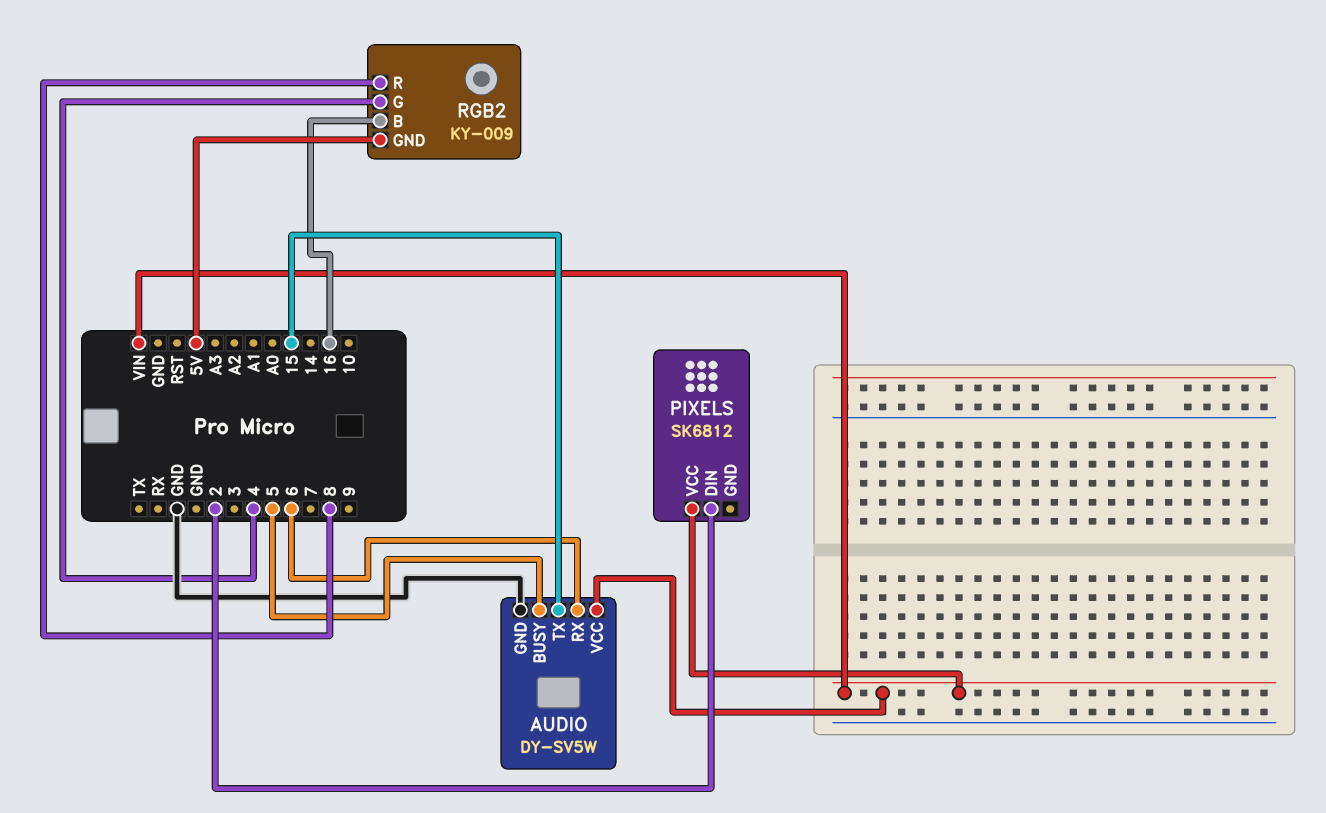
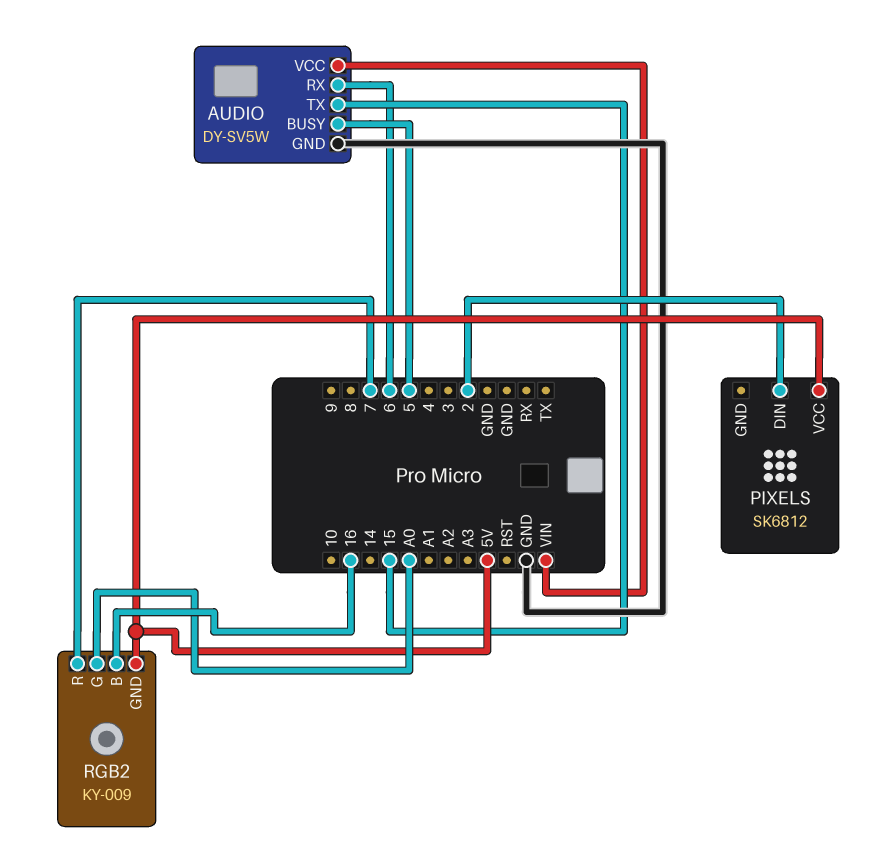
PIXELS pin VCC: VIN -> 5V
RGB2 pin G: 4 -> A0
RGB2 pin R: 8 -> 7

